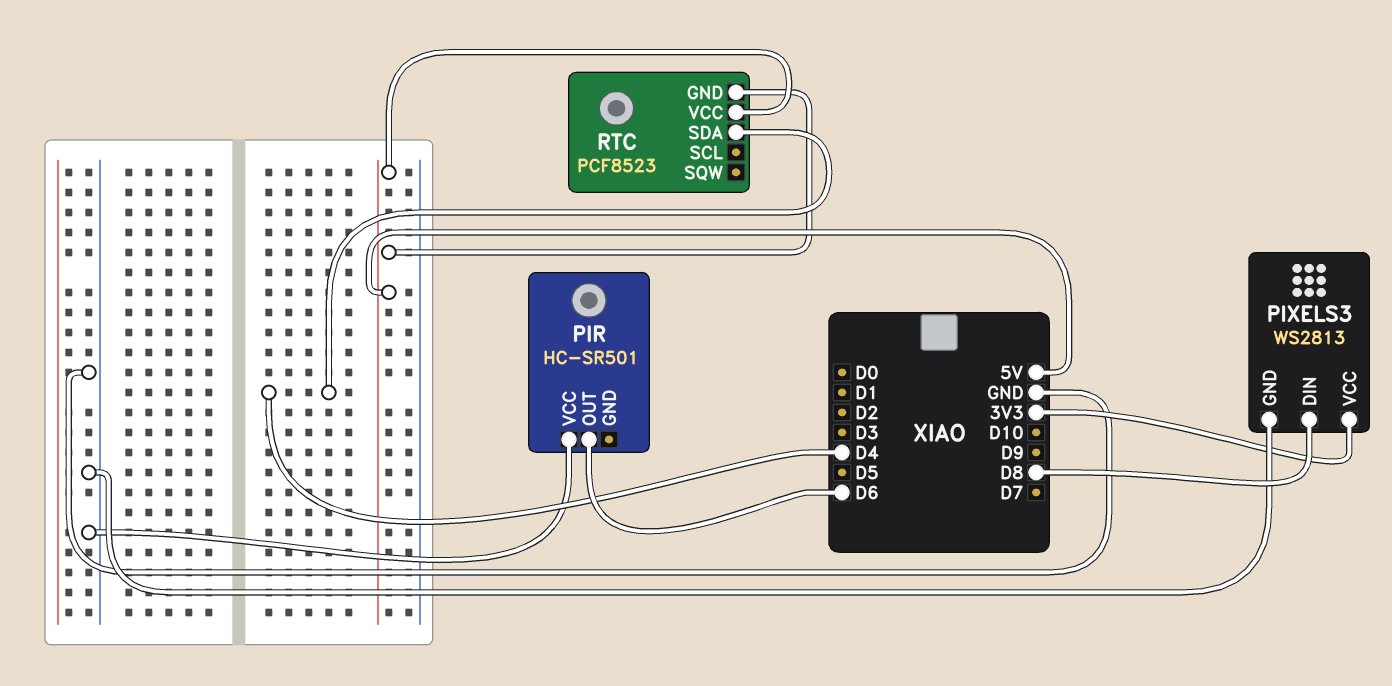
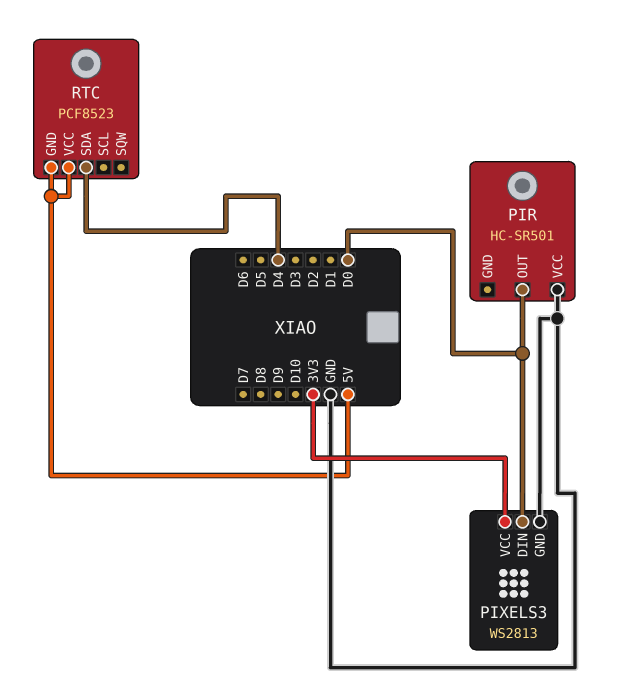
PIR pin OUT: D6 -> D0
PIXELS3 pin DIN: D8 -> D0

